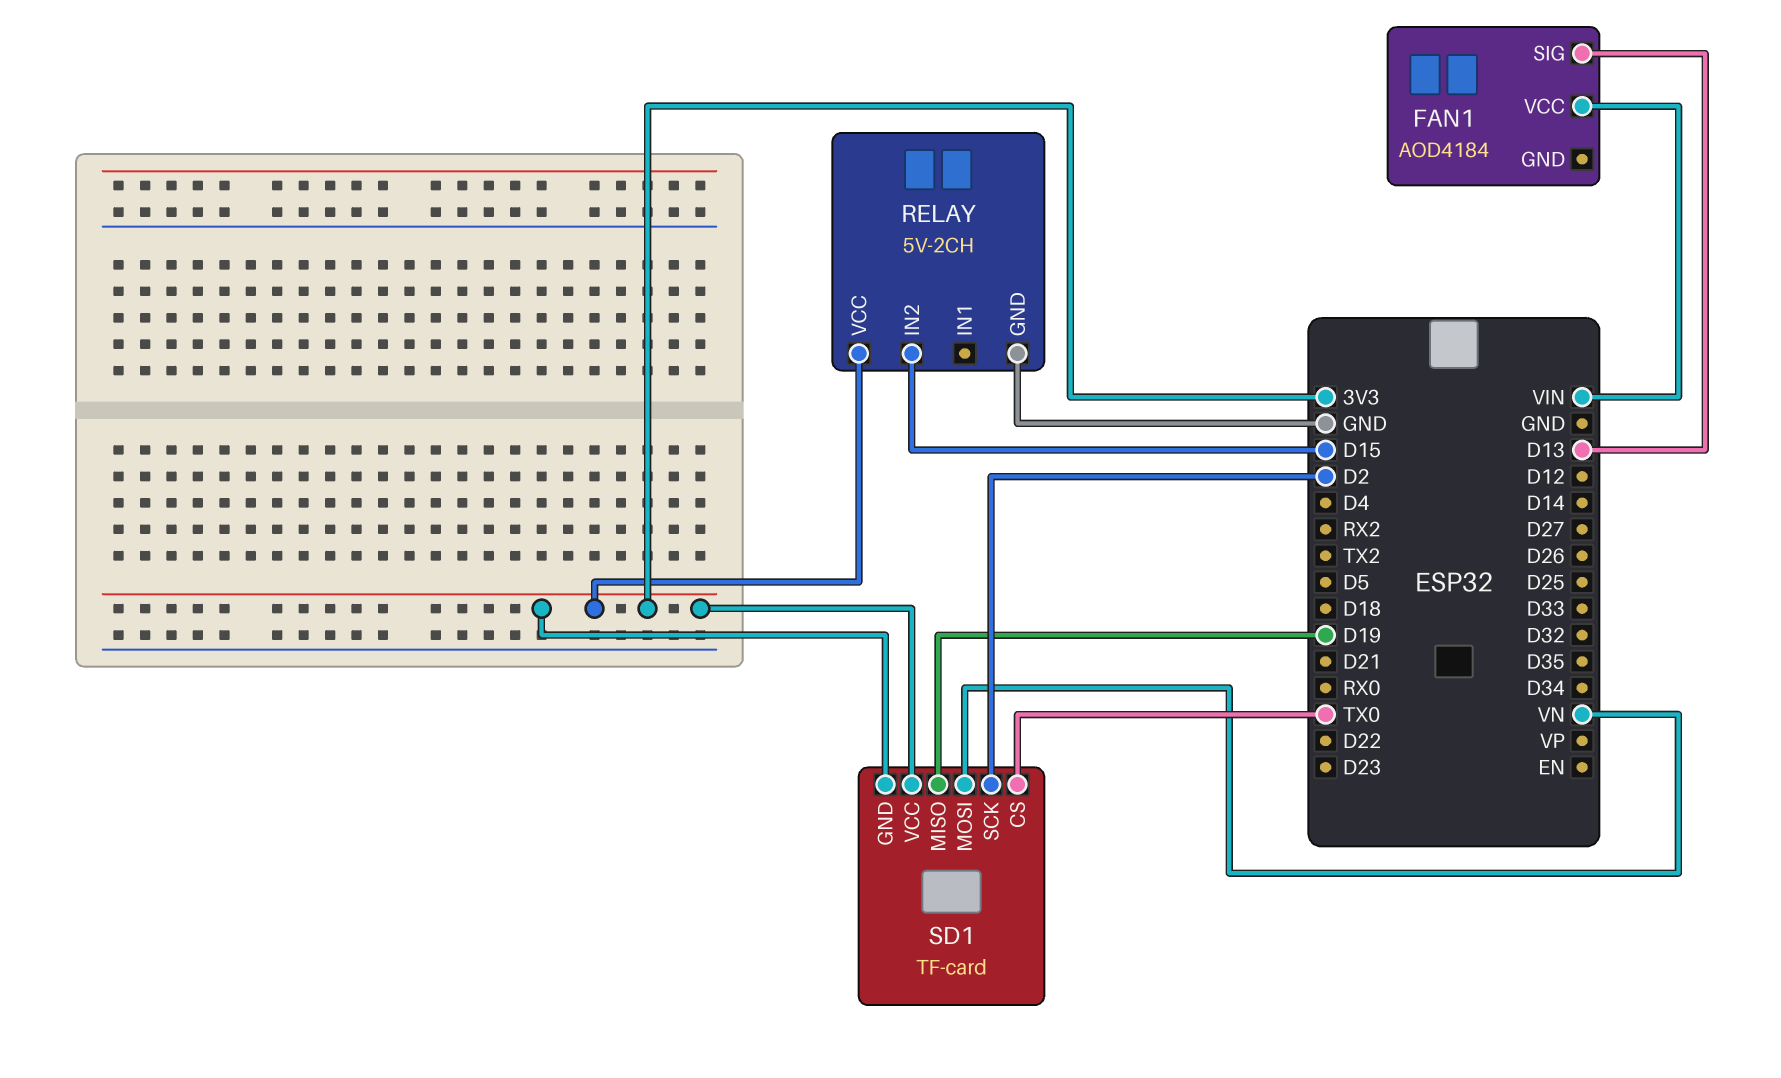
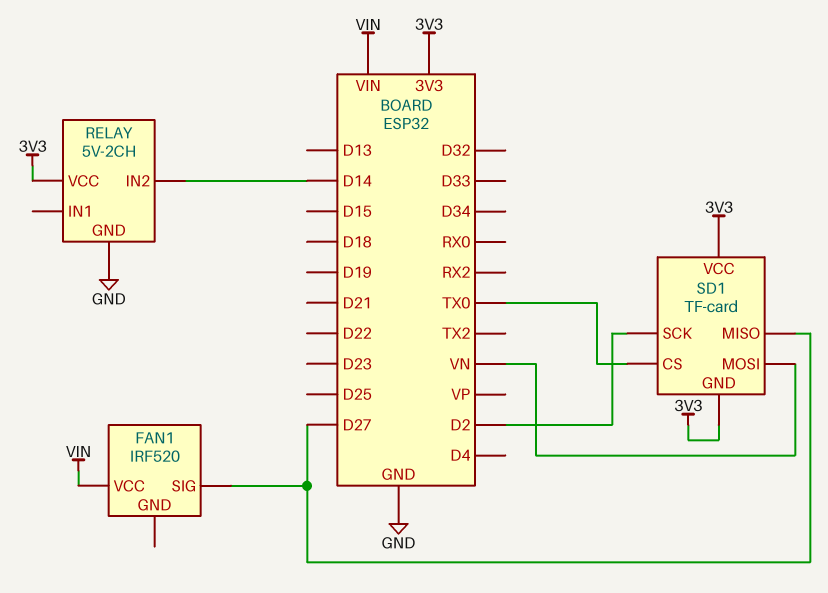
FAN1: AOD4184 -> IRF520
FAN1 pin SIG: D13 -> D27
RELAY pin IN2: D15 -> D14
SD1 pin MISO: D19 -> D27

